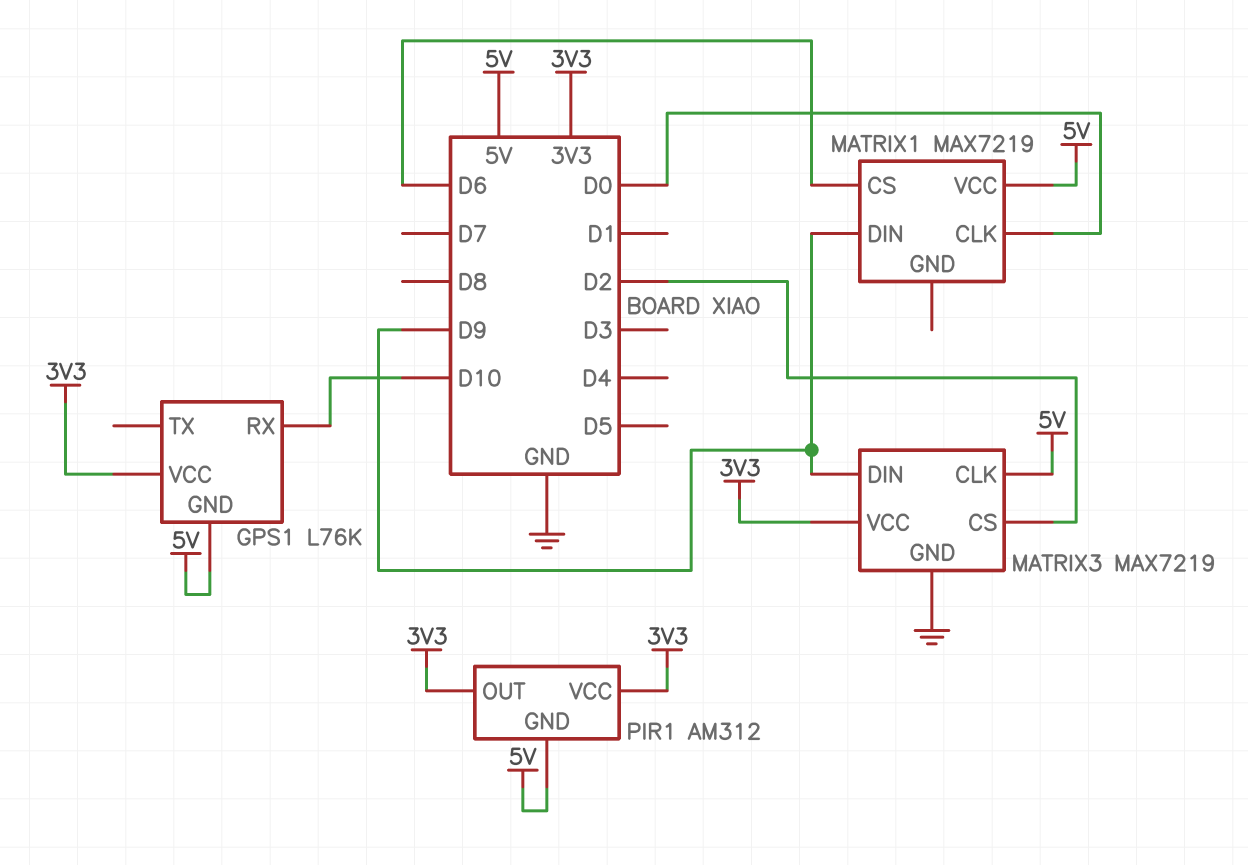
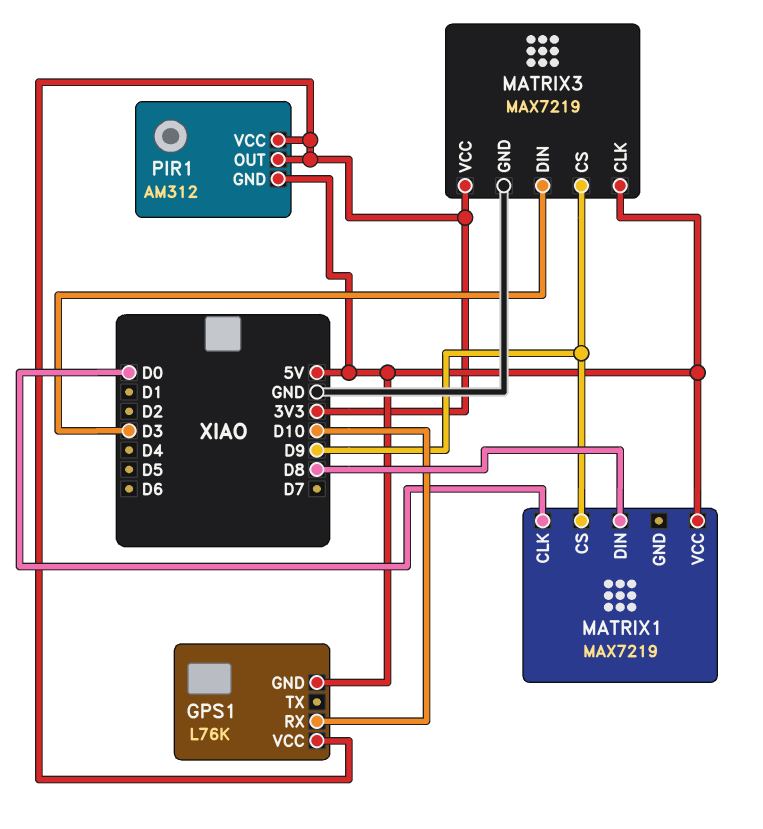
MATRIX1 pin CS: D6 -> D9
MATRIX1 pin DIN: D9 -> D8
MATRIX3 pin CS: D2 -> D9
MATRIX3 pin DIN: D9 -> D3

